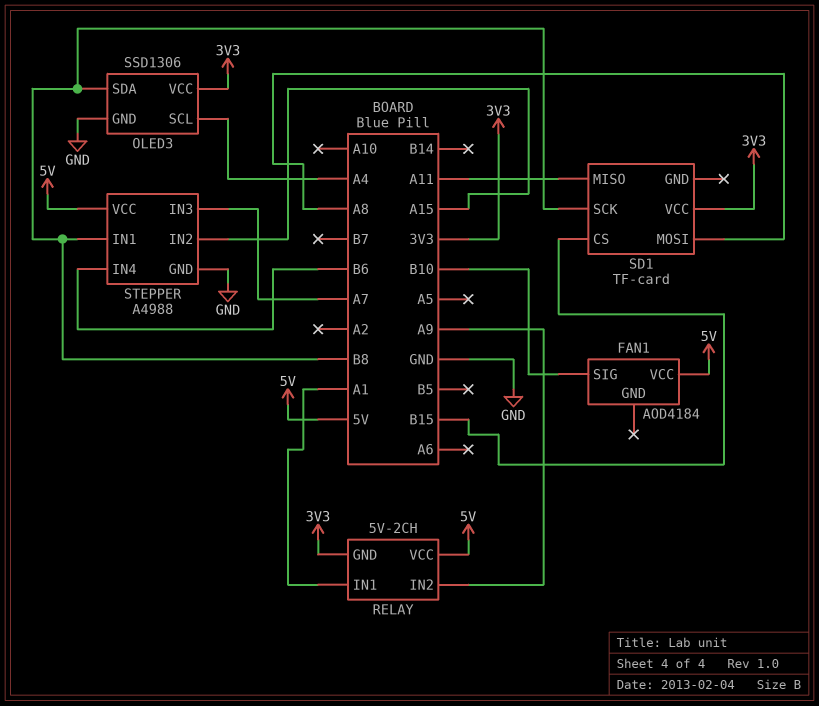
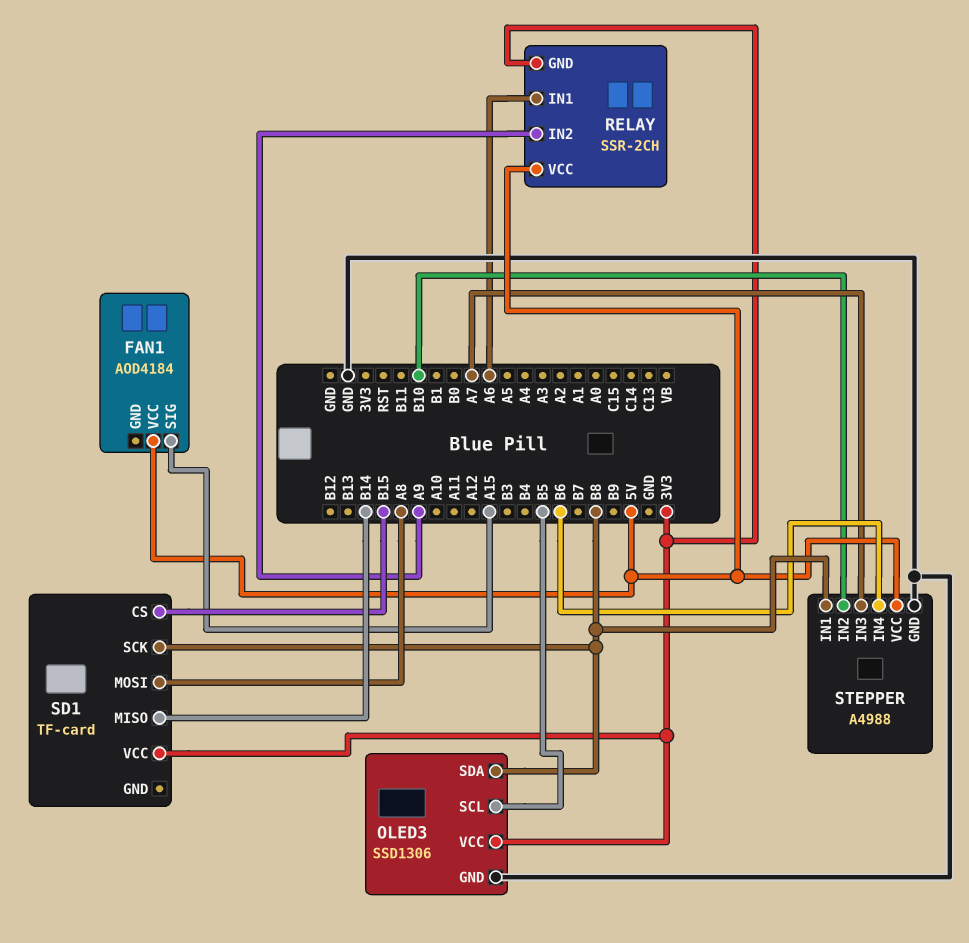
FAN1 pin SIG: B10 -> A15
OLED3 pin SCL: A4 -> B5
RELAY: 5V-2CH -> SSR-2CH
RELAY pin IN1: A1 -> A6
SD1 pin MISO: A11 -> B14
STEPPER pin IN2: A15 -> B10

